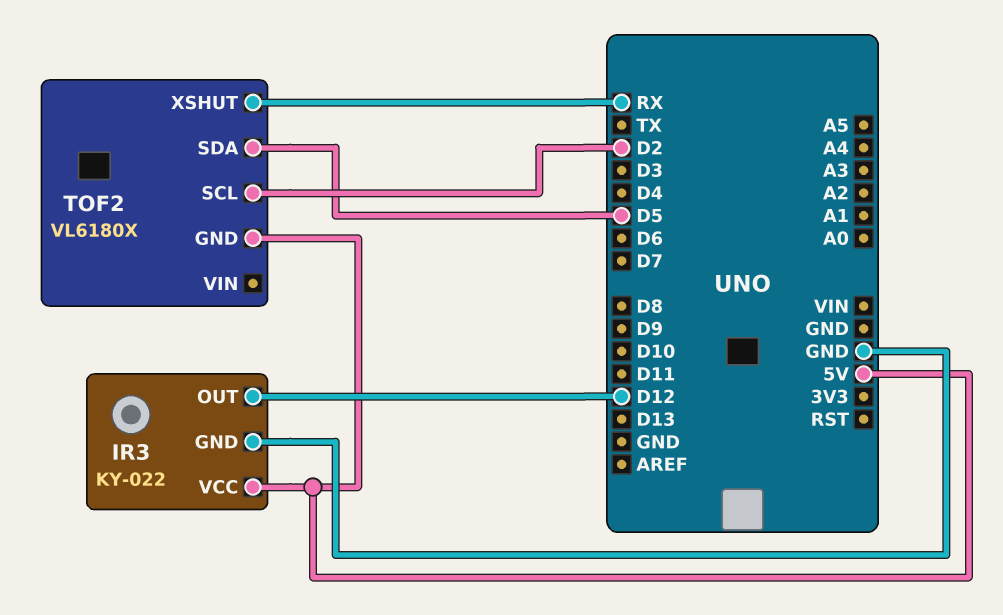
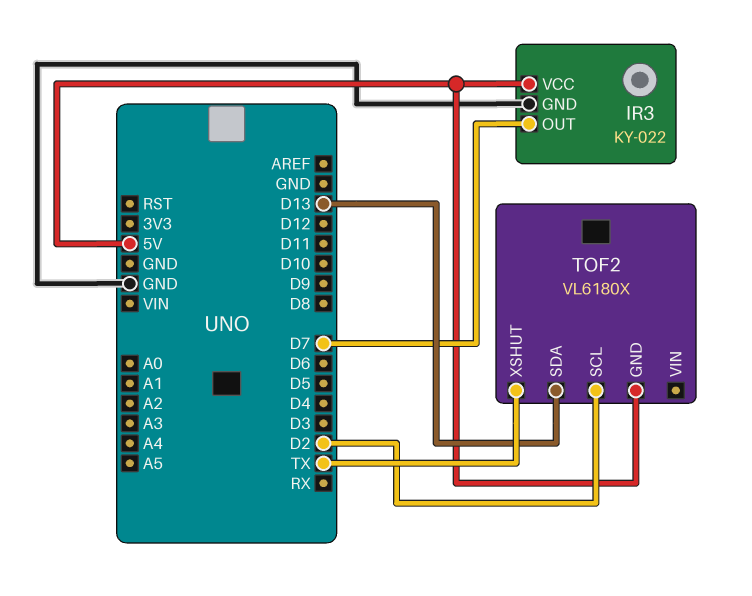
IR3 pin OUT: D12 -> D7
TOF2 pin SDA: D5 -> D13
TOF2 pin XSHUT: RX -> TX

